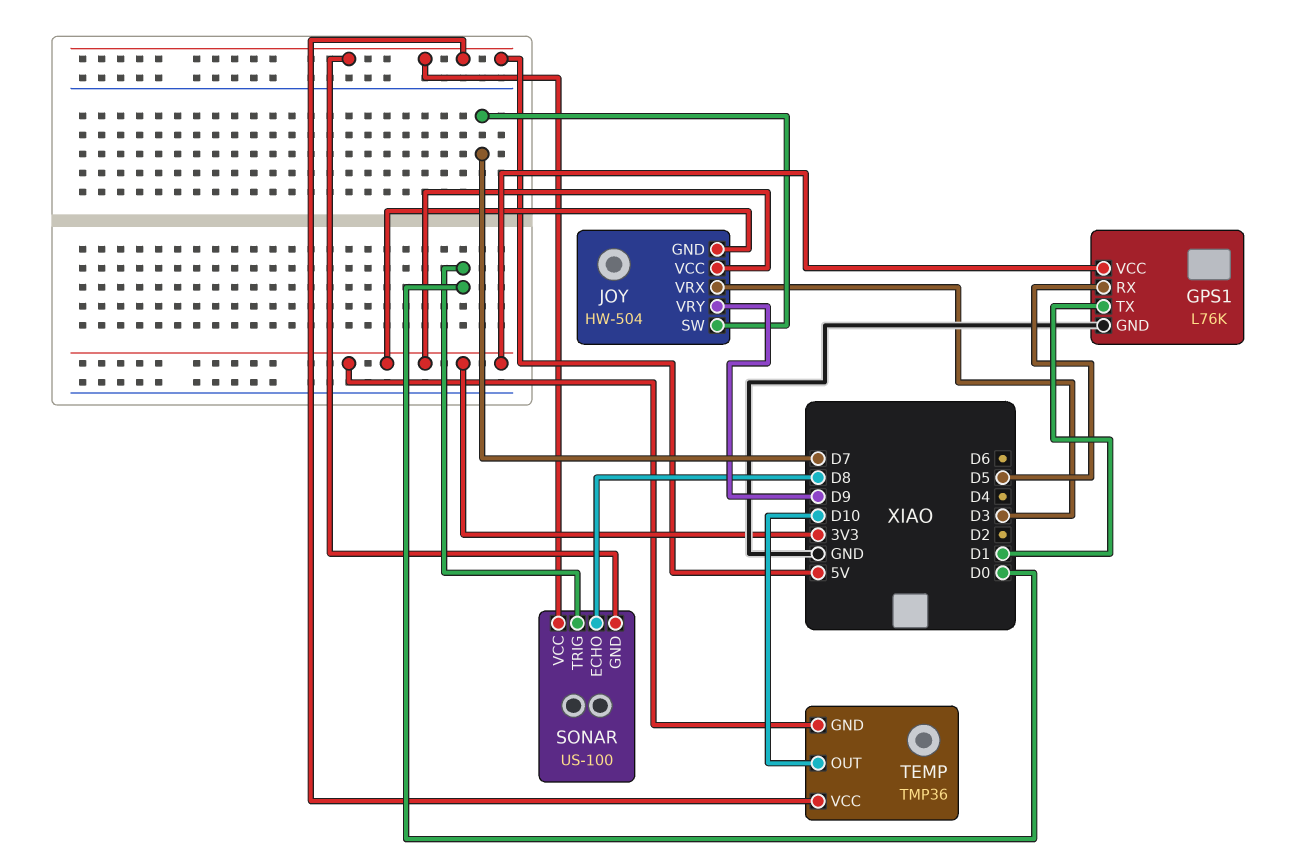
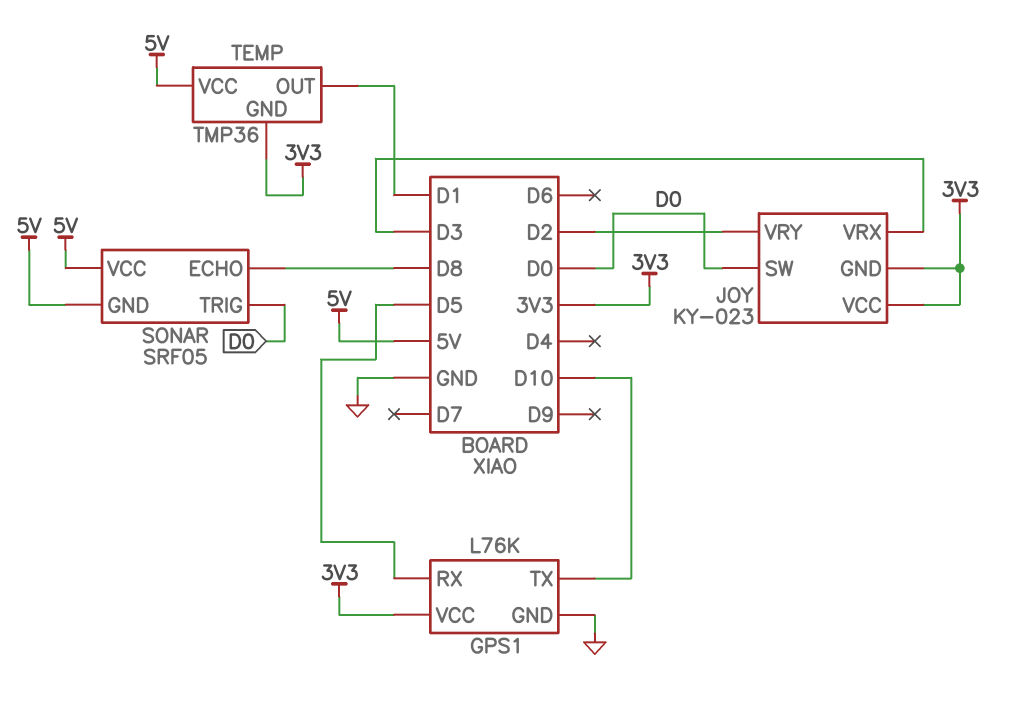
GPS1 pin TX: D1 -> D10
JOY: HW-504 -> KY-023
JOY pin SW: D7 -> D0
JOY pin VRY: D9 -> D2
SONAR: US-100 -> SRF05
TEMP pin OUT: D10 -> D1

